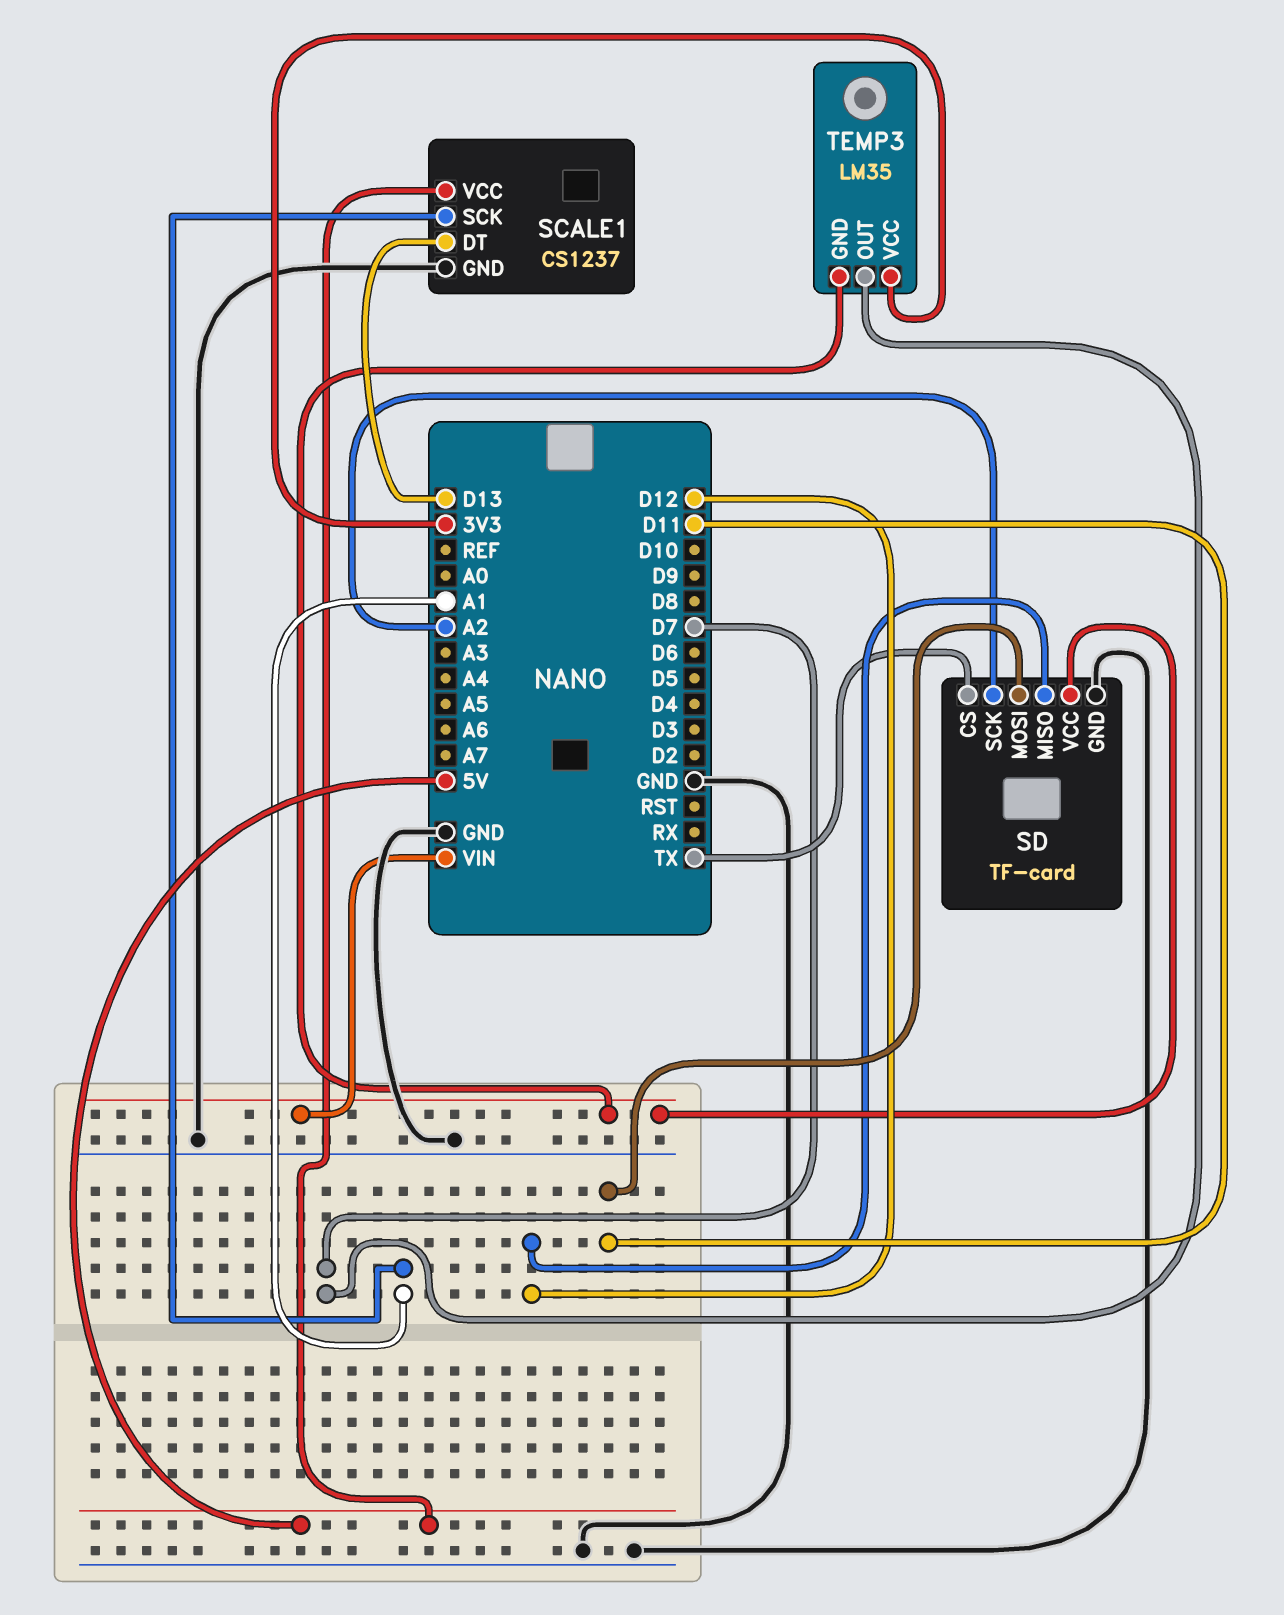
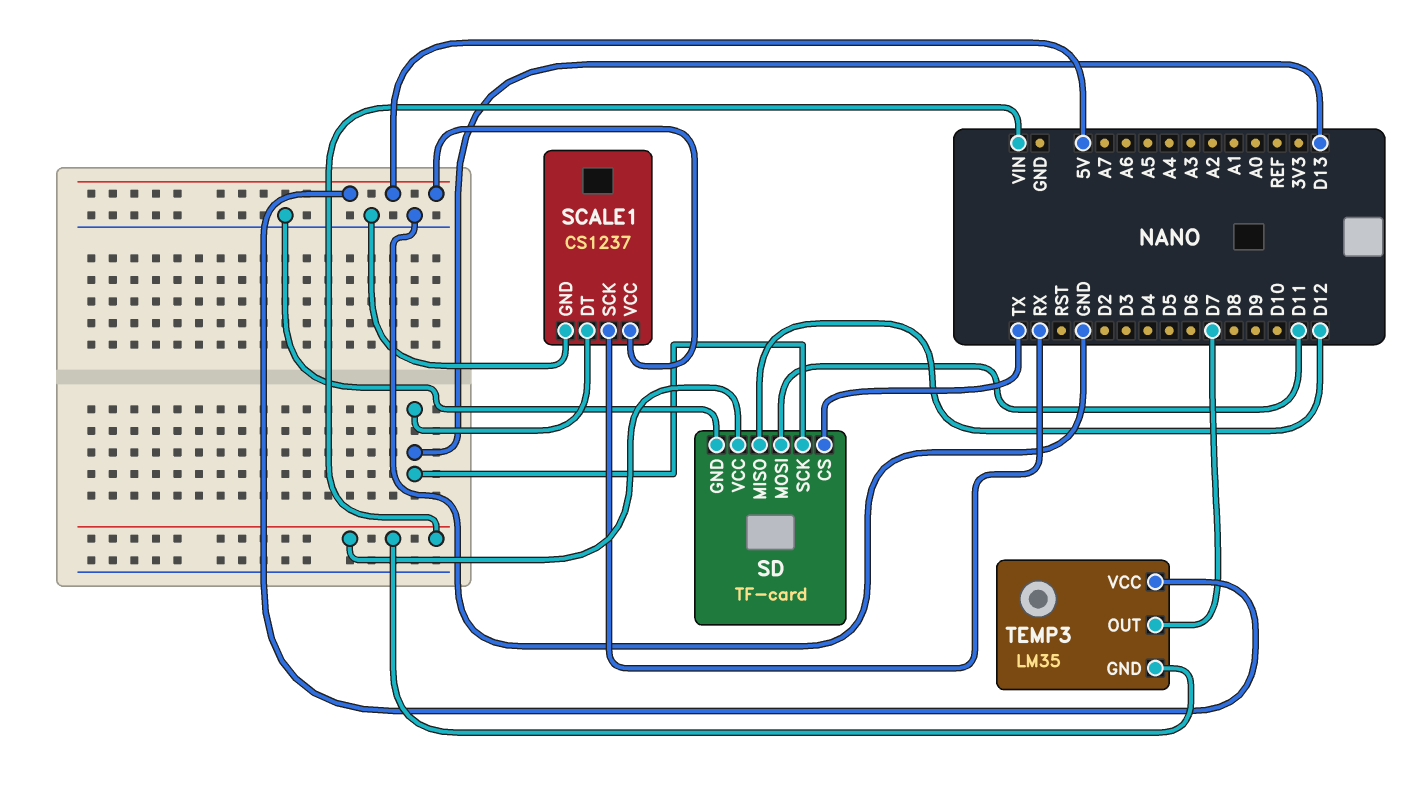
SCALE1 pin SCK: A1 -> RX
SD pin SCK: A2 -> D13
TEMP3 pin VCC: 3V3 -> 5V

